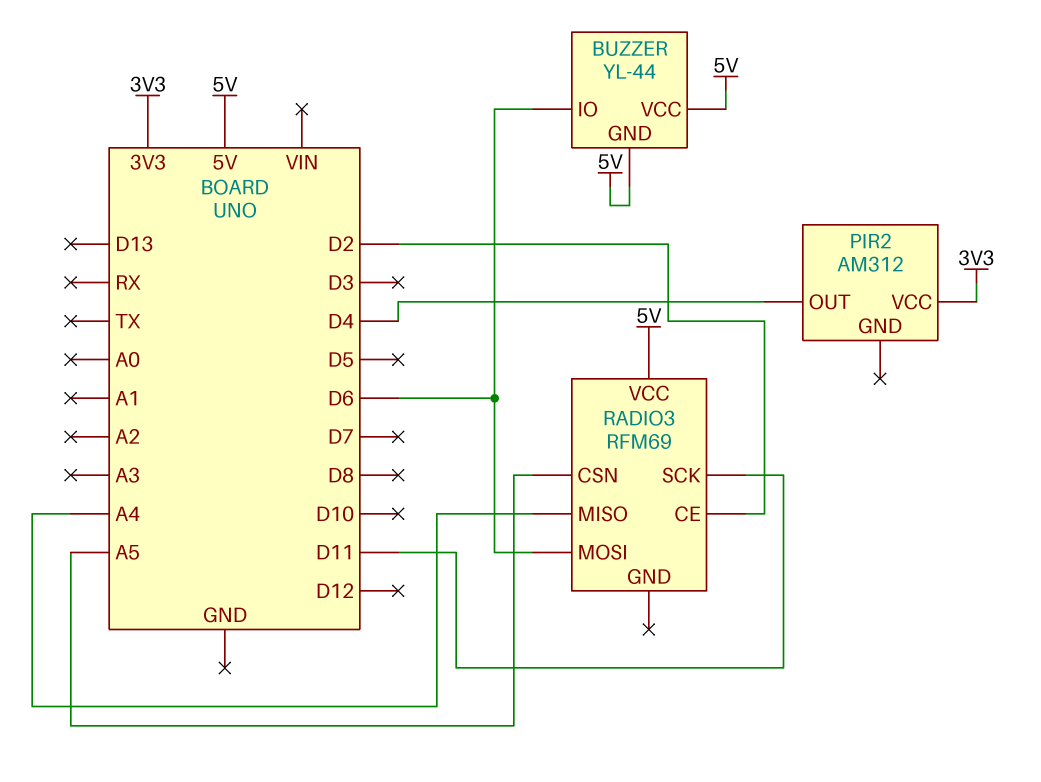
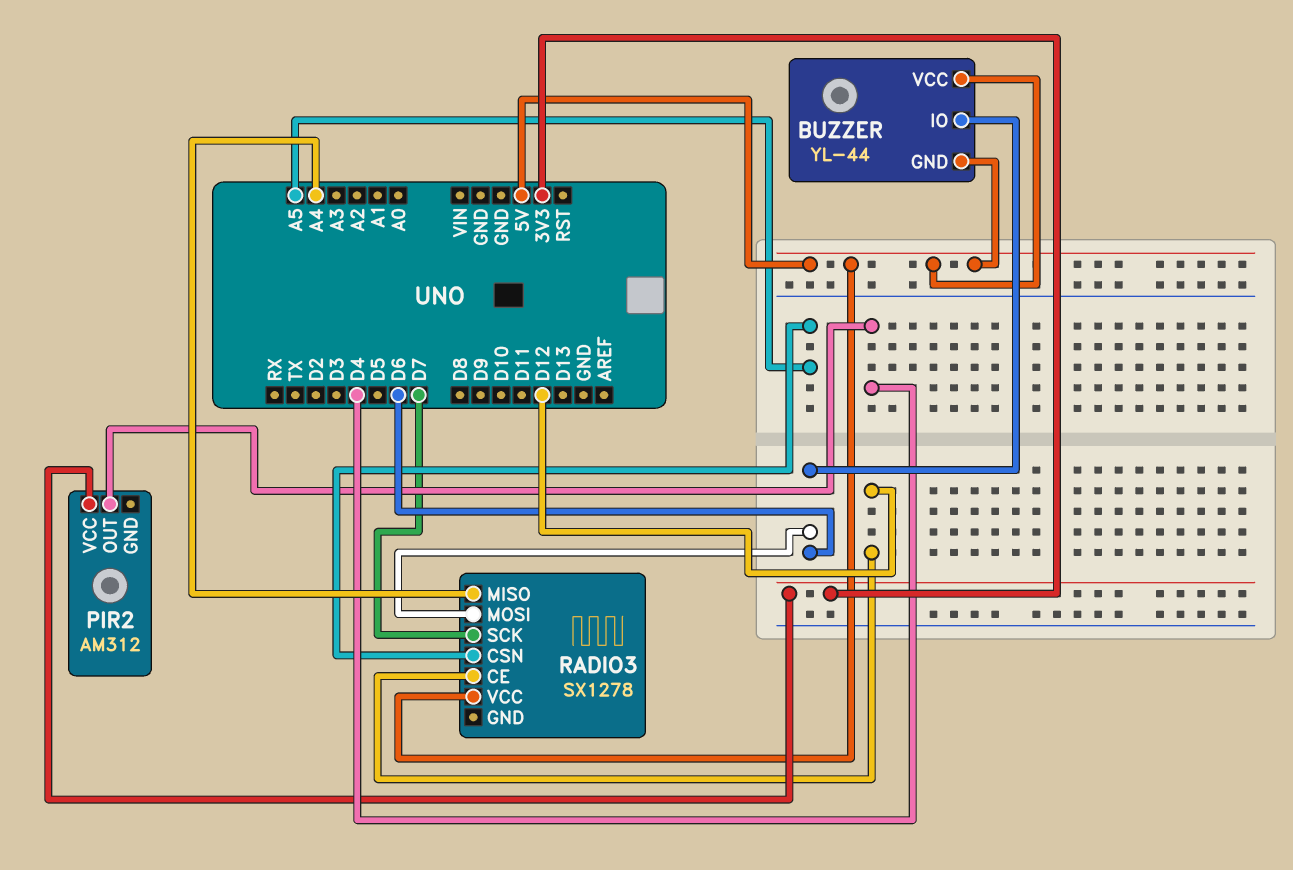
RADIO3: RFM69 -> SX1278
RADIO3 pin CE: D2 -> D12
RADIO3 pin SCK: D11 -> D7

